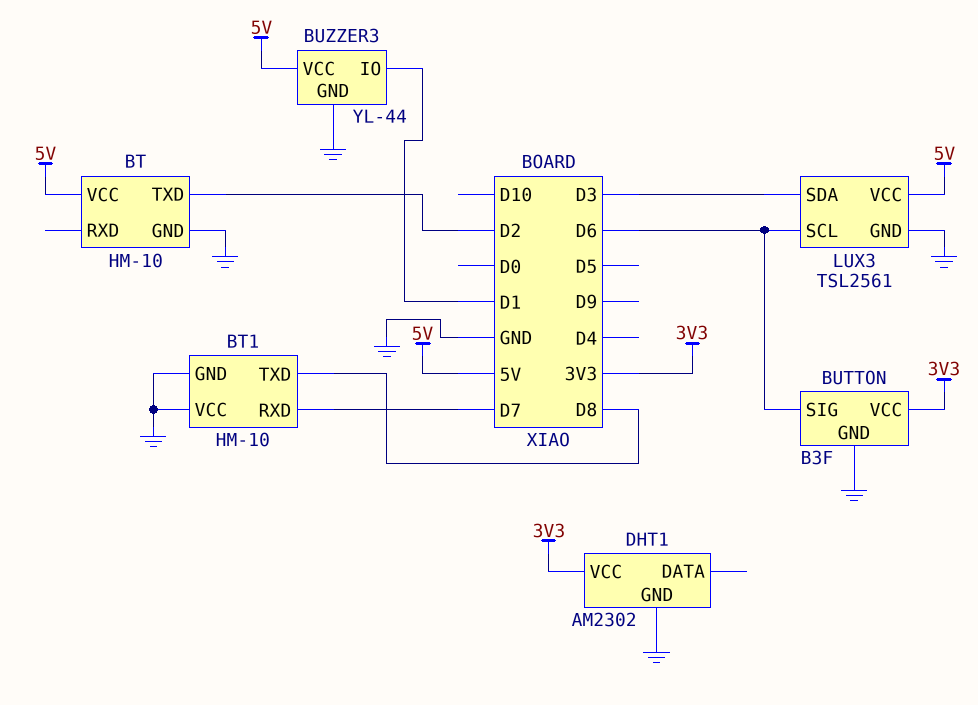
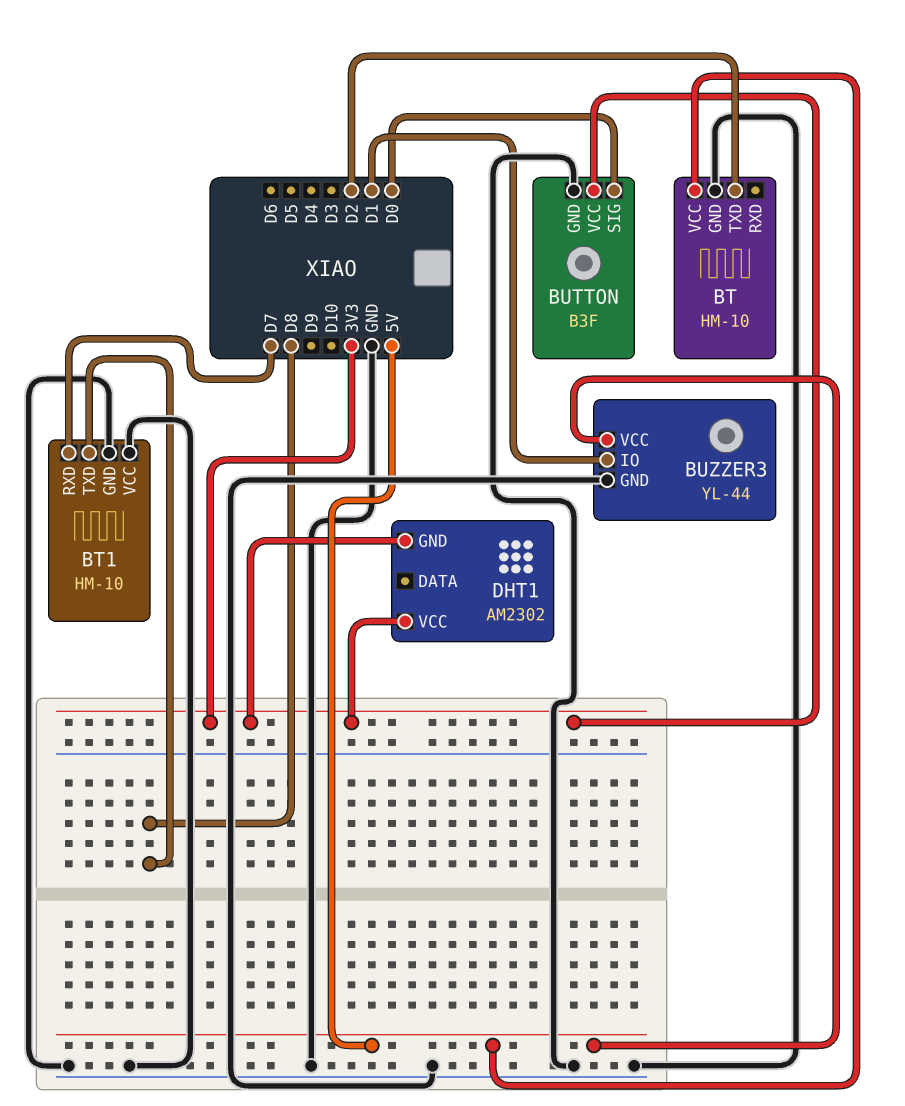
BUTTON pin SIG: D6 -> D0
DHT1 pin GND: GND -> 3V3
LUX3: TSL2561 -> none
LUX3 pin GND: GND -> none
LUX3 pin SCL: D6 -> none
LUX3 pin SDA: D3 -> none
LUX3 pin VCC: 5V -> none

